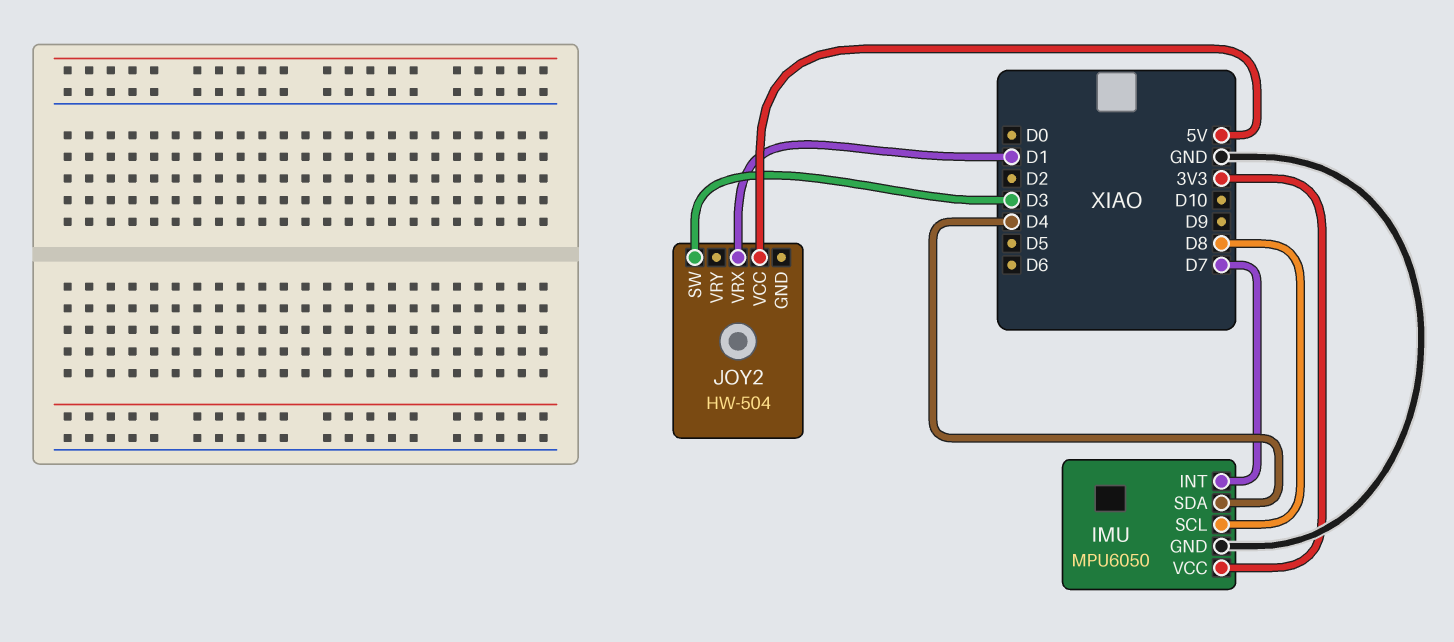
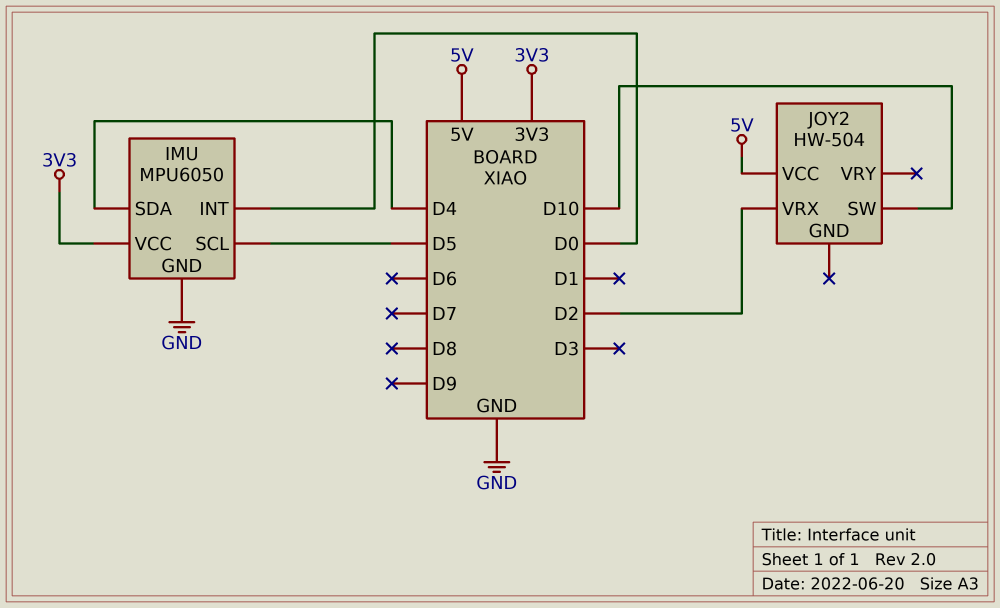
IMU pin INT: D7 -> D0
IMU pin SCL: D8 -> D5
JOY2 pin SW: D3 -> D10
JOY2 pin VRX: D1 -> D2

